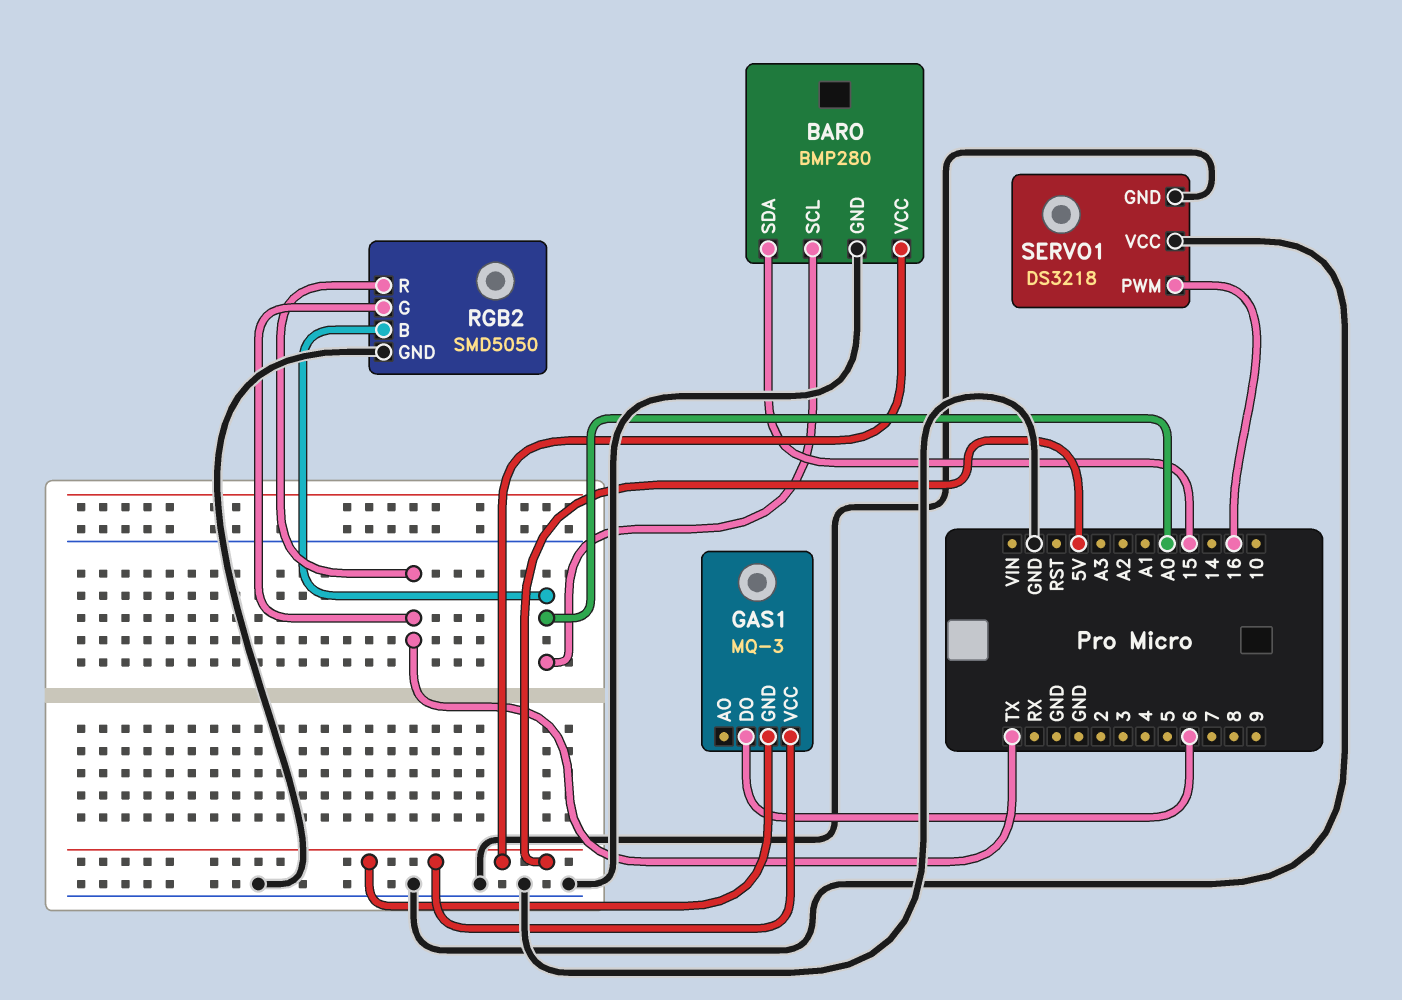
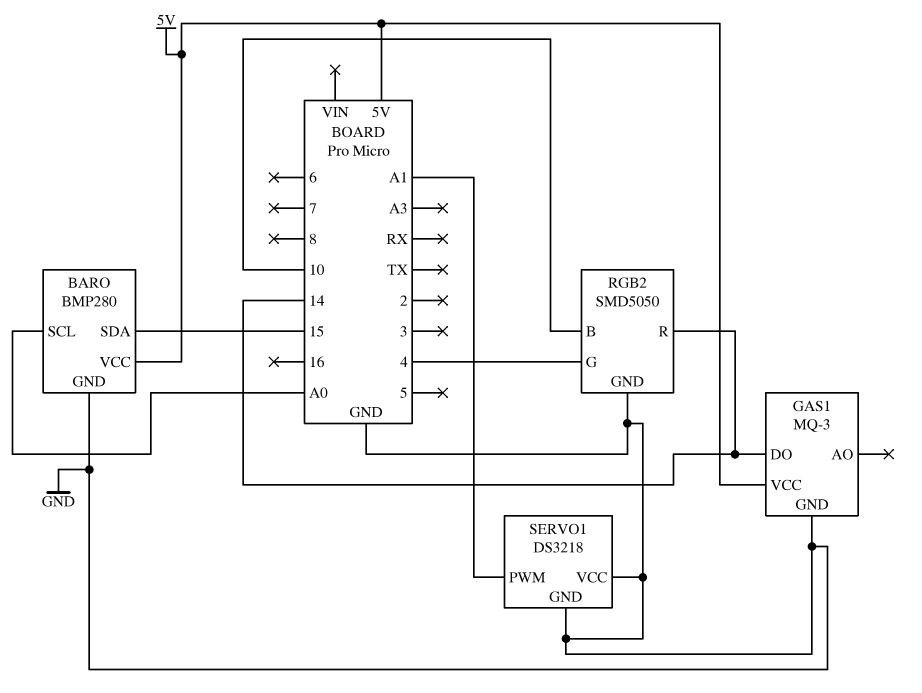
GAS1 pin DO: 6 -> 14
GAS1 pin GND: 5V -> GND
RGB2 pin B: A0 -> 10
RGB2 pin G: TX -> 4
RGB2 pin R: TX -> 14
SERVO1 pin PWM: 16 -> A1

